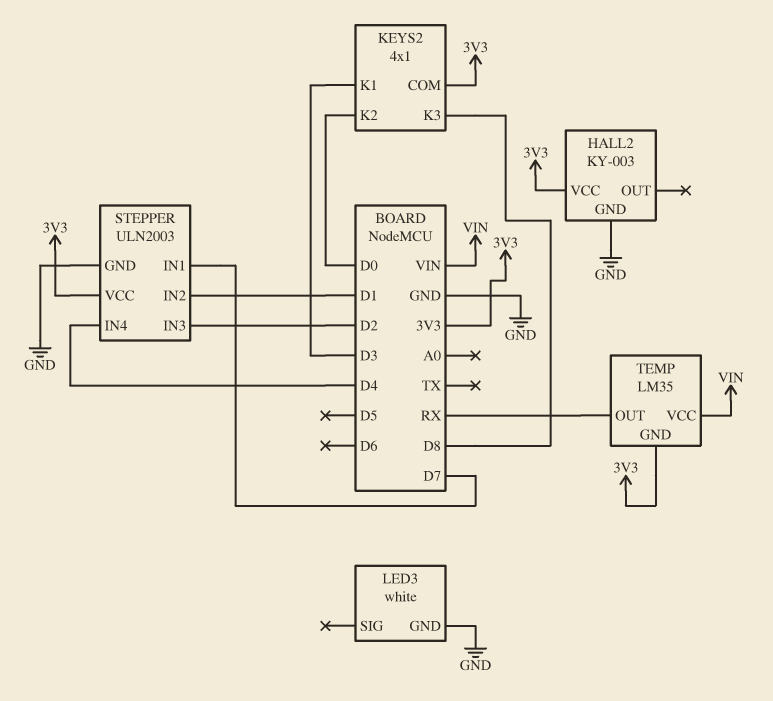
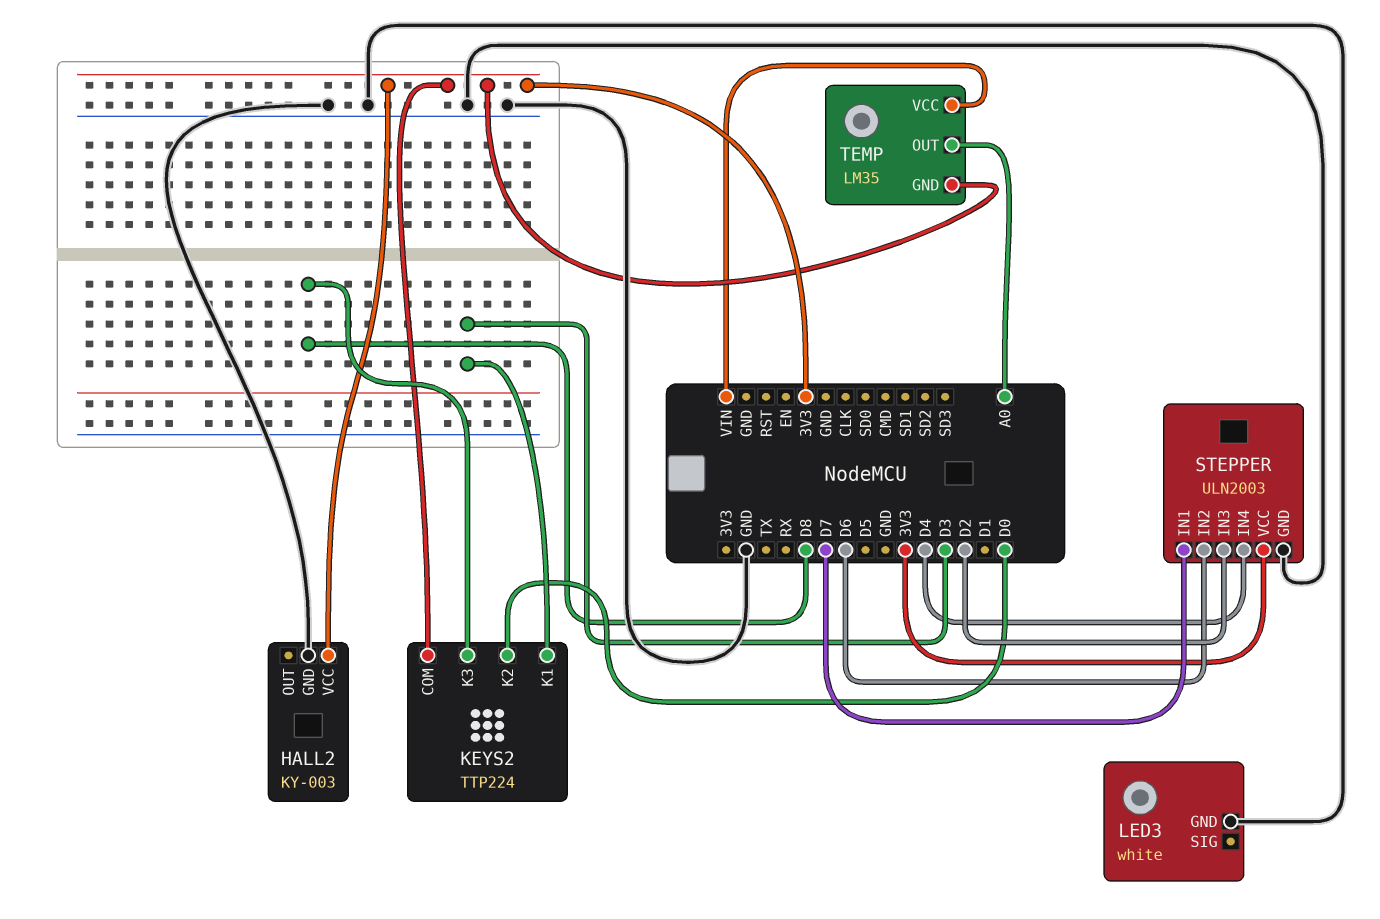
KEYS2: 4x1 -> TTP224
STEPPER pin IN2: D1 -> D6
TEMP pin OUT: RX -> A0

